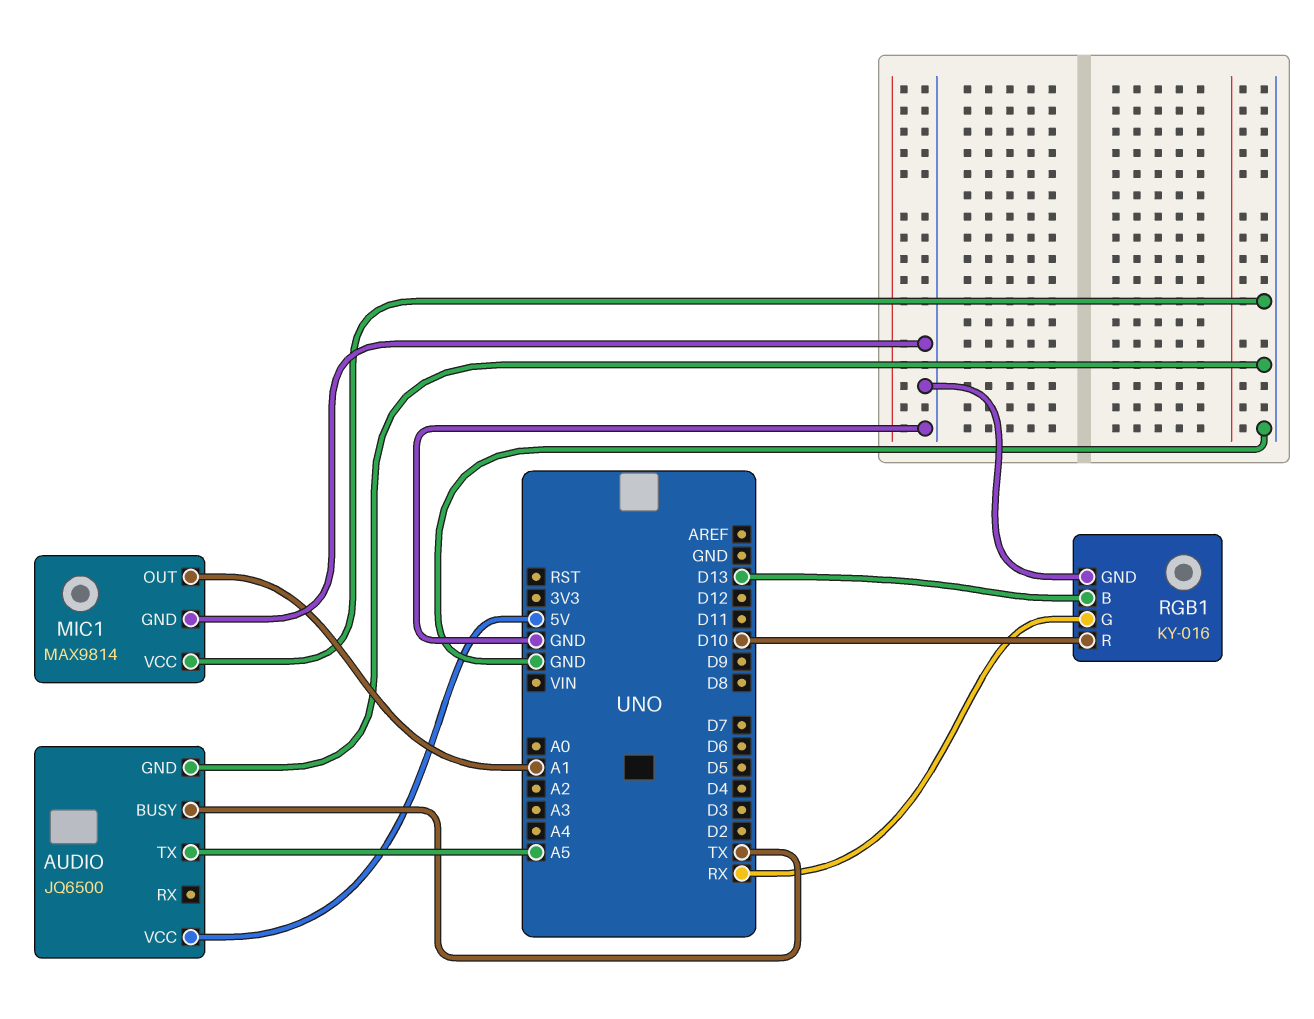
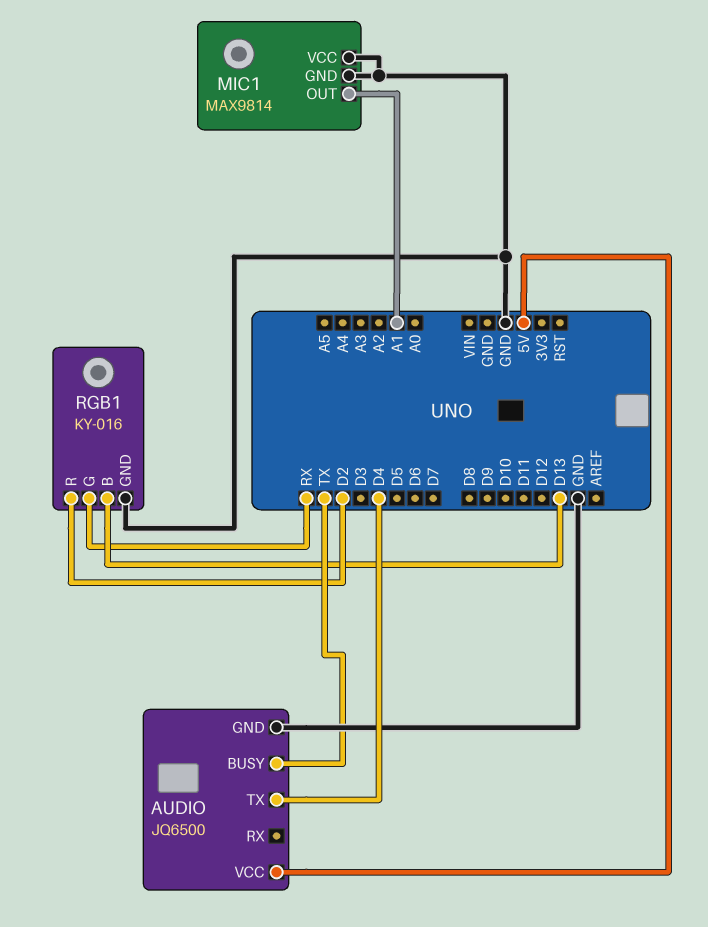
AUDIO pin TX: A5 -> D4
RGB1 pin R: D10 -> D2

